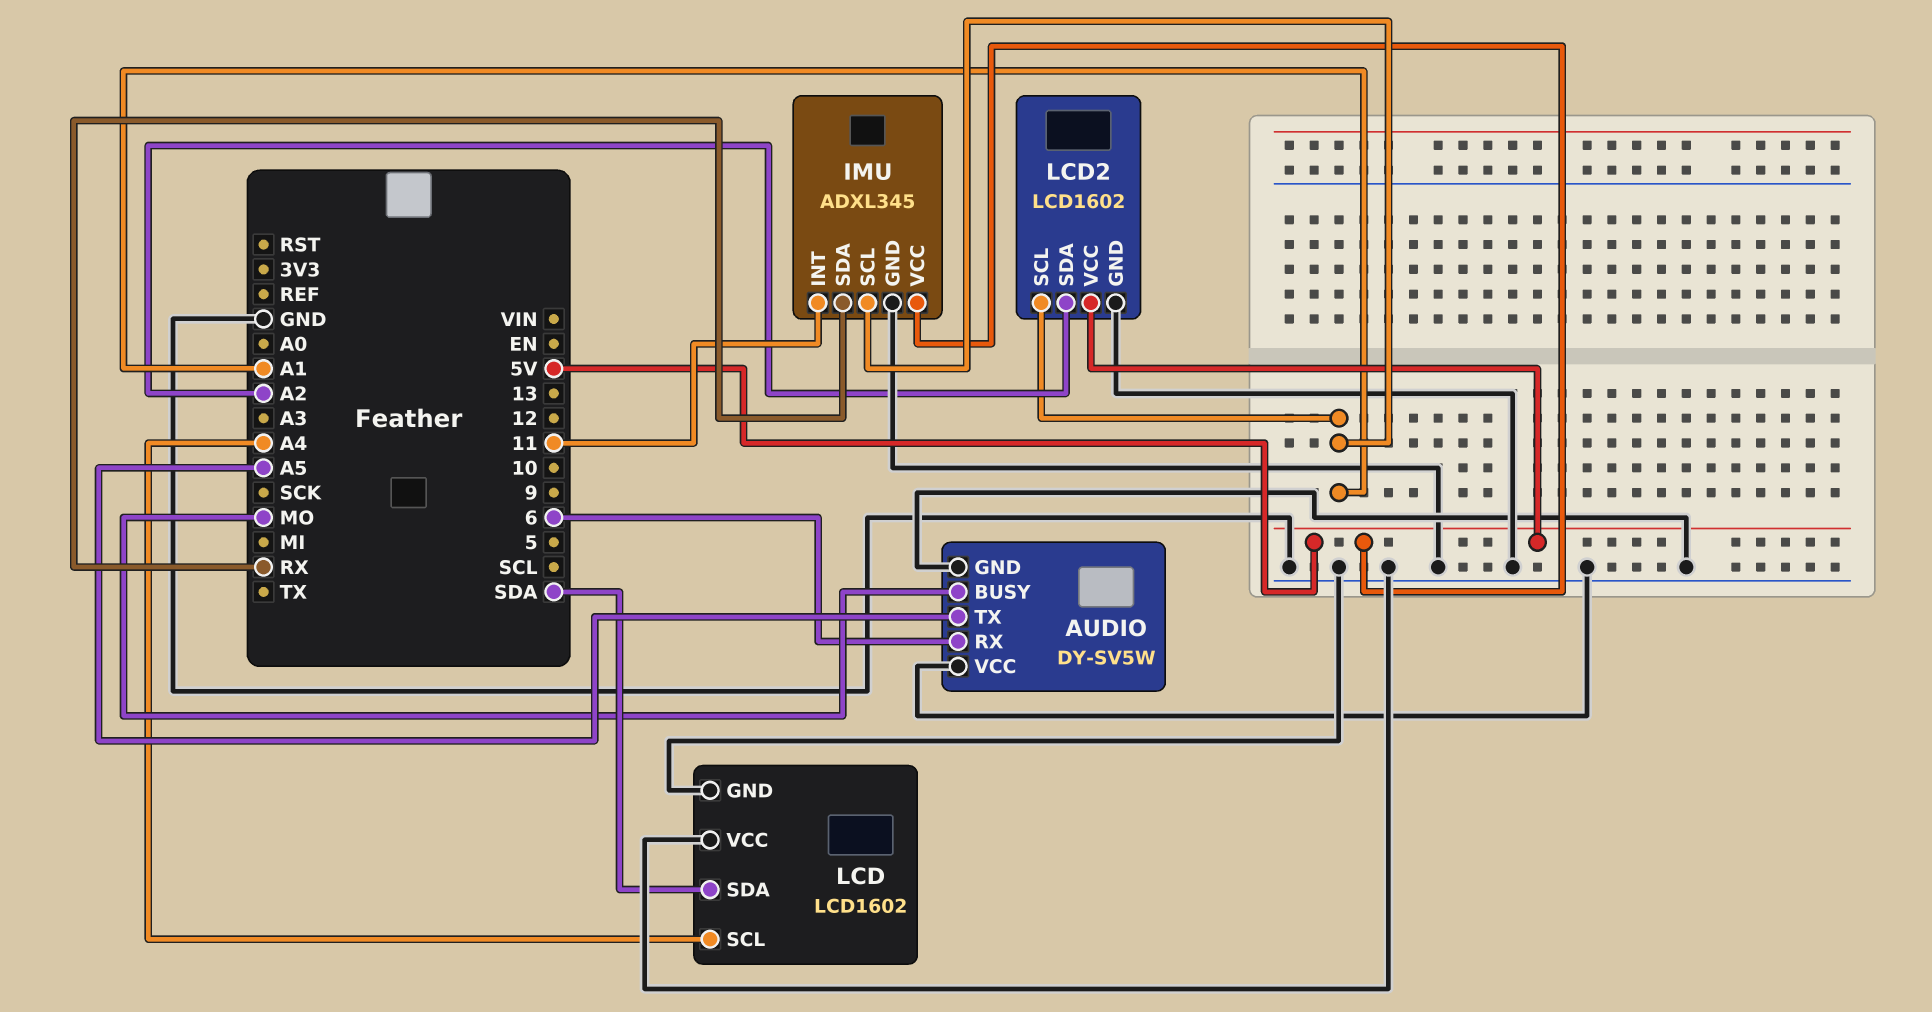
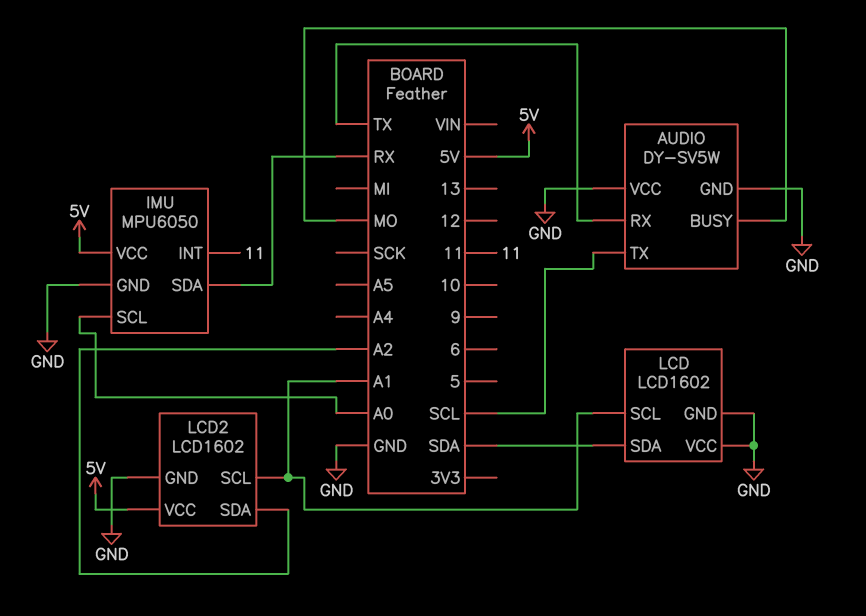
AUDIO pin RX: 6 -> TX
AUDIO pin TX: A5 -> SCL
IMU: ADXL345 -> MPU6050
IMU pin SCL: A1 -> A0
LCD pin SCL: A4 -> A1

